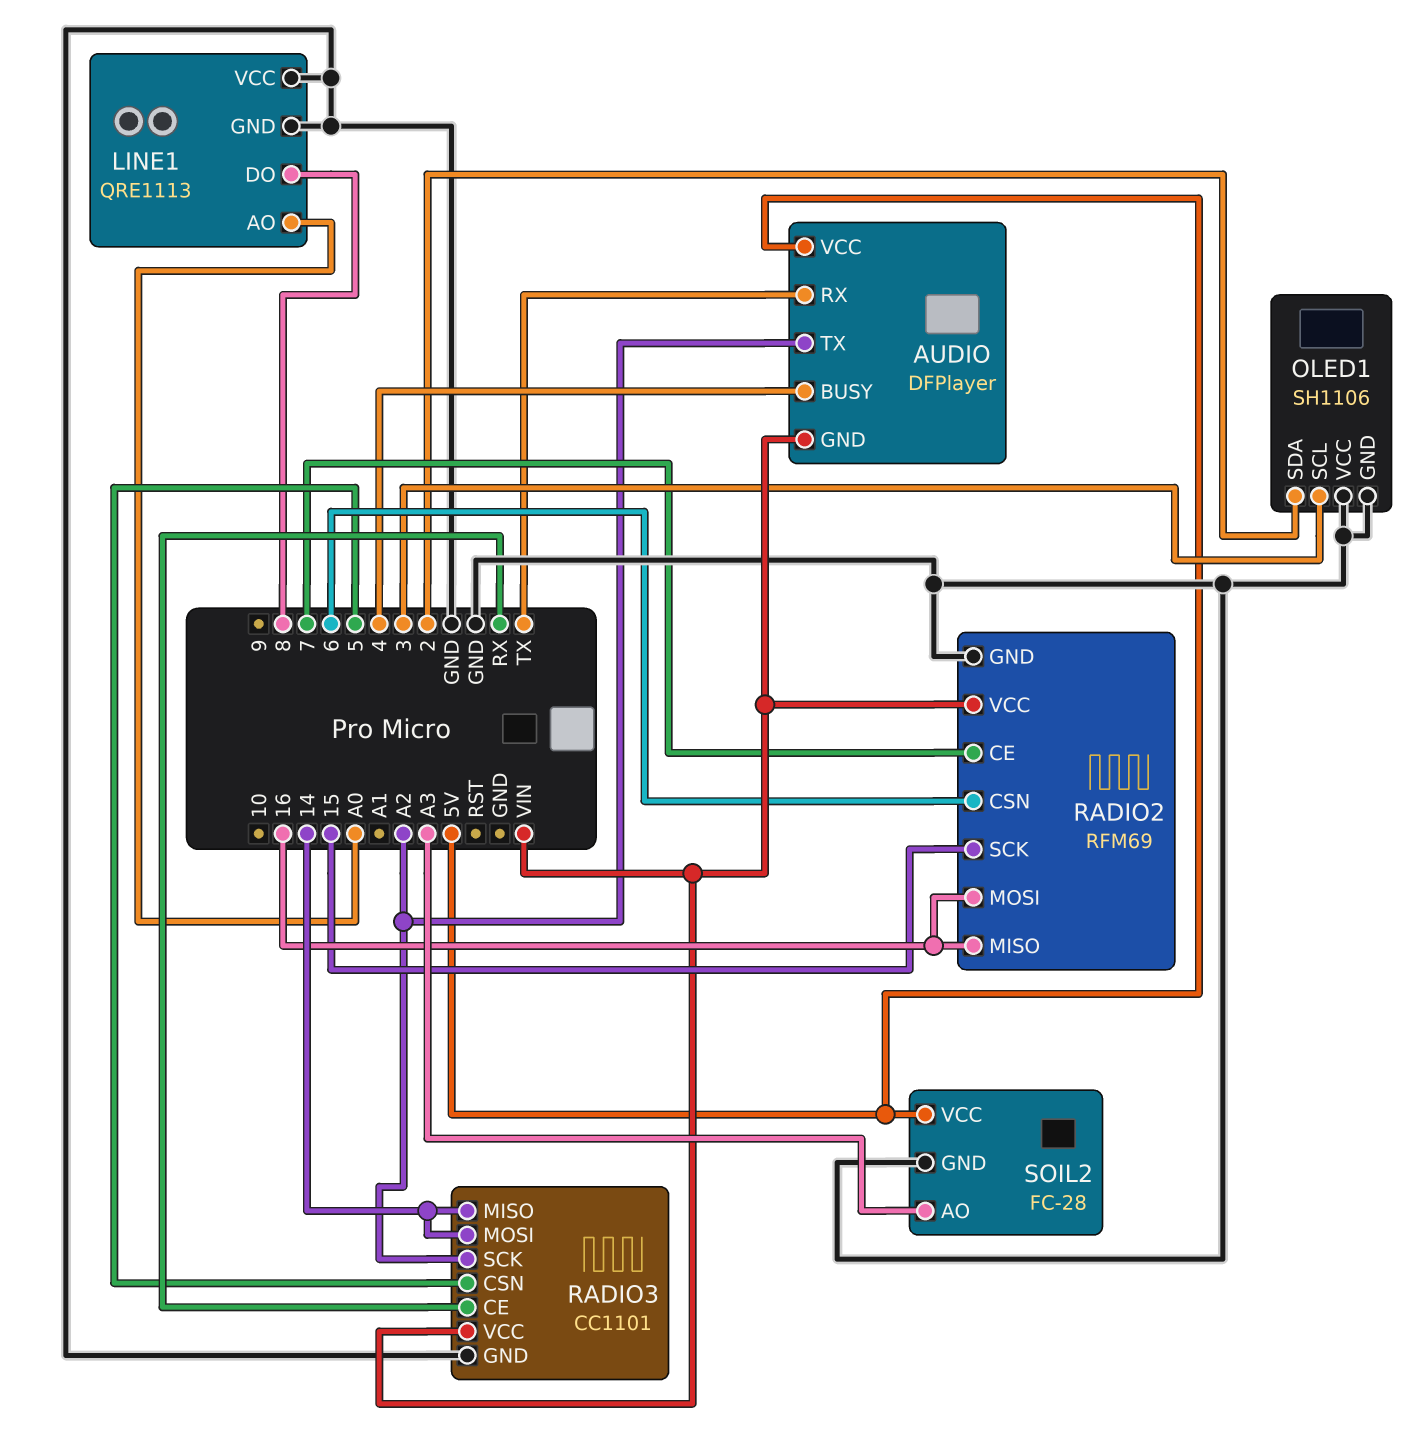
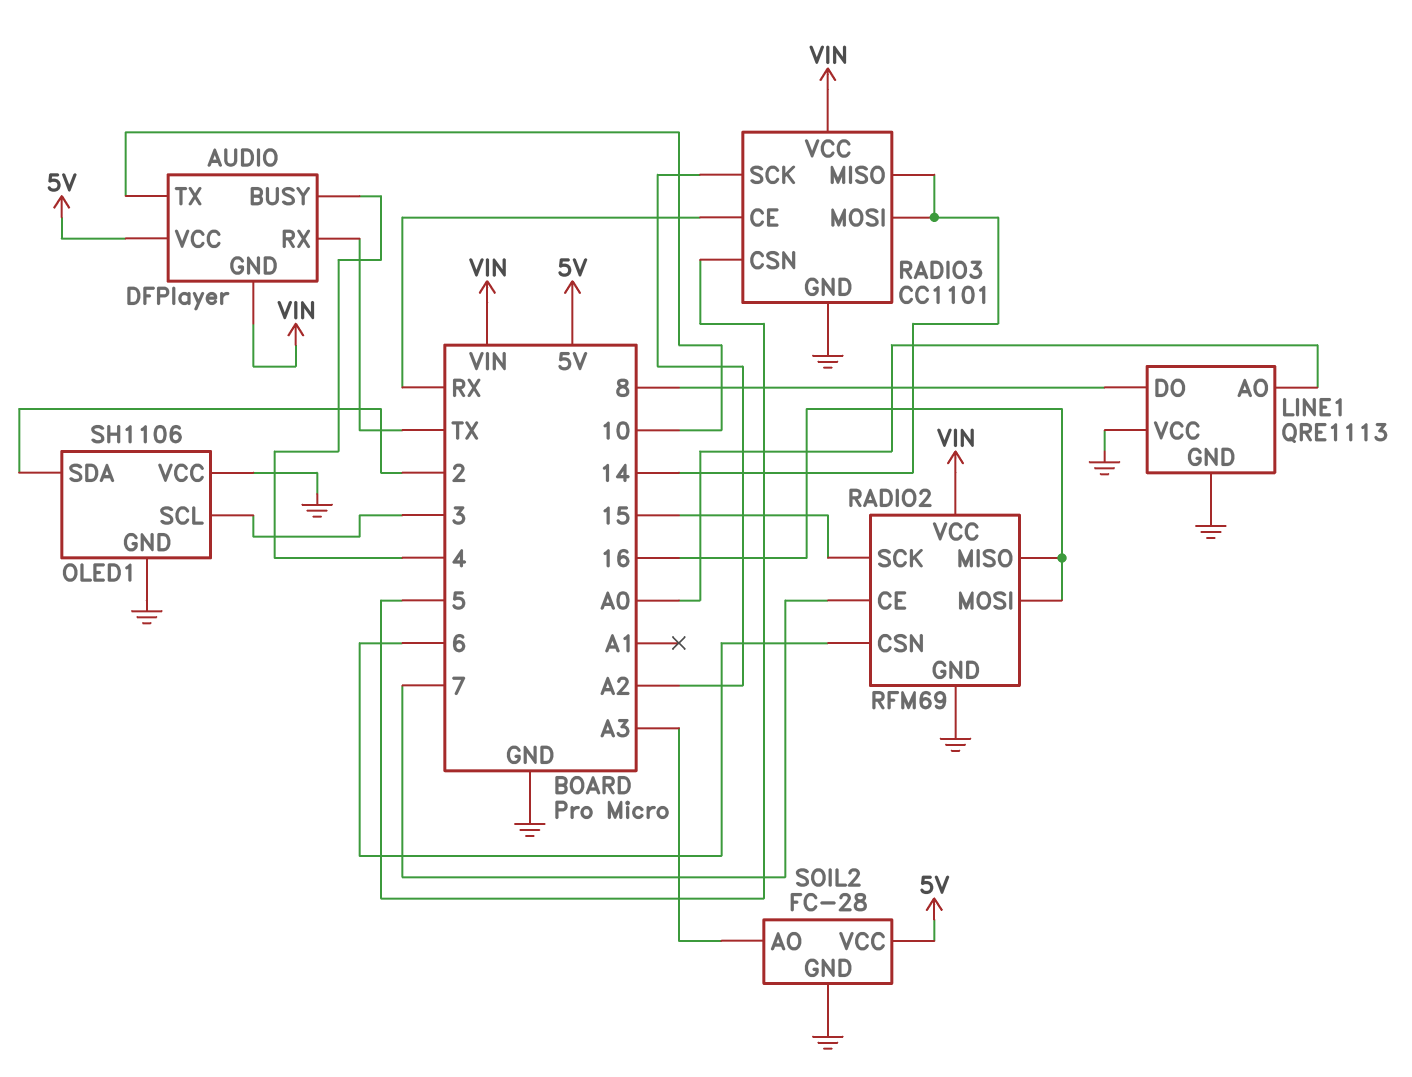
AUDIO pin TX: A2 -> 10

